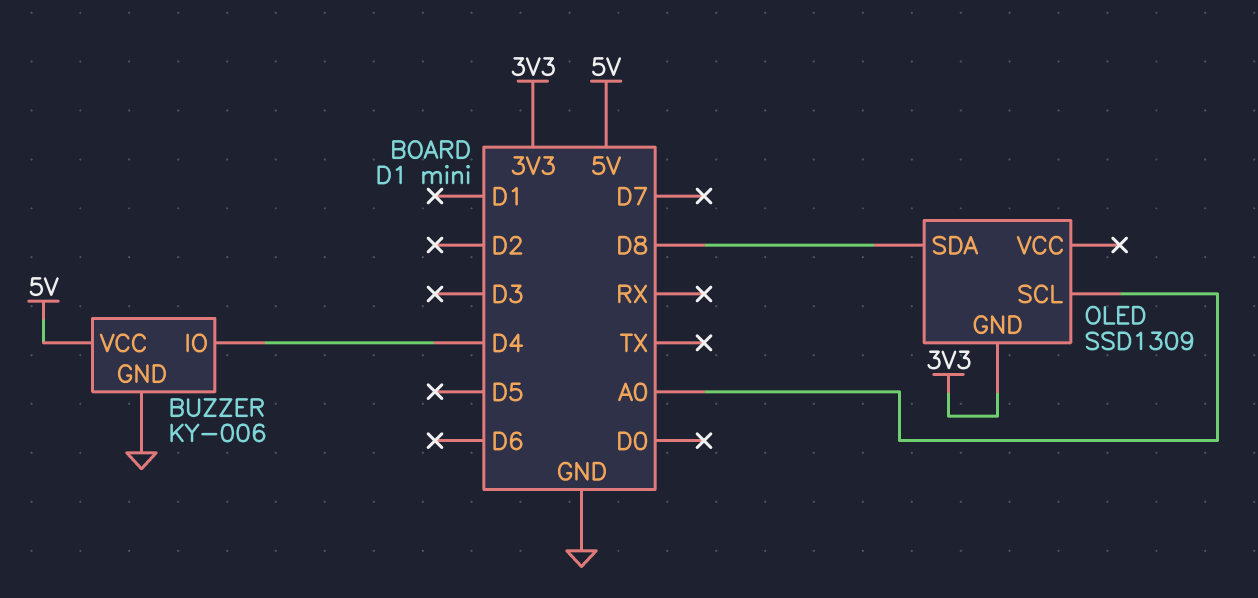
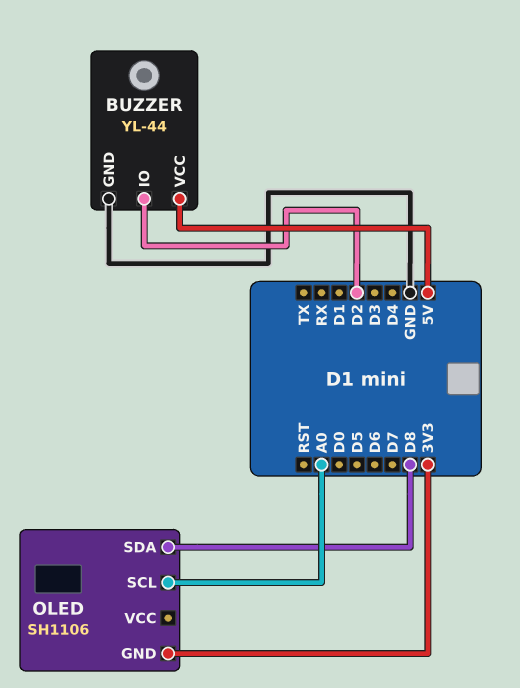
BUZZER: KY-006 -> YL-44
BUZZER pin IO: D4 -> D2
OLED: SSD1309 -> SH1106

